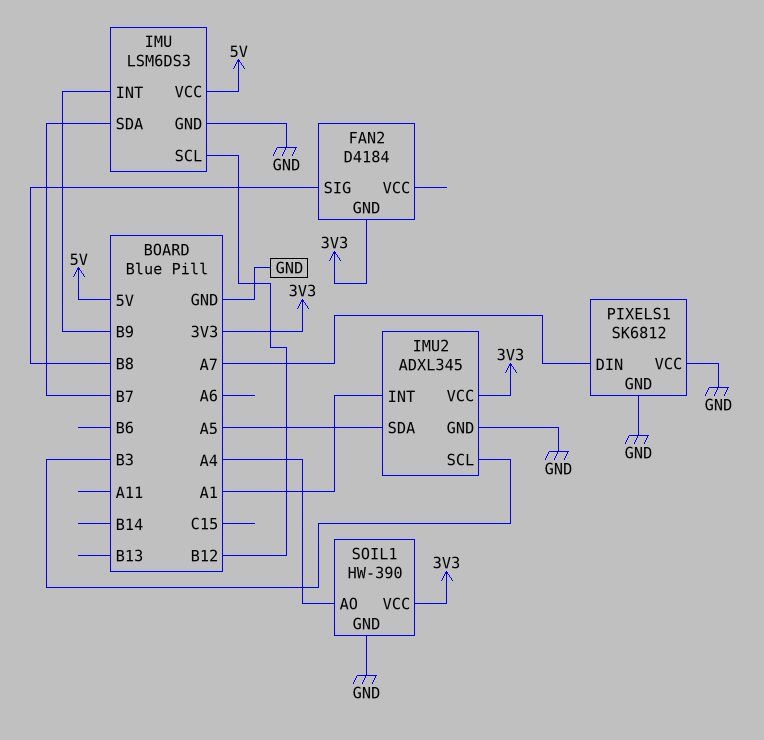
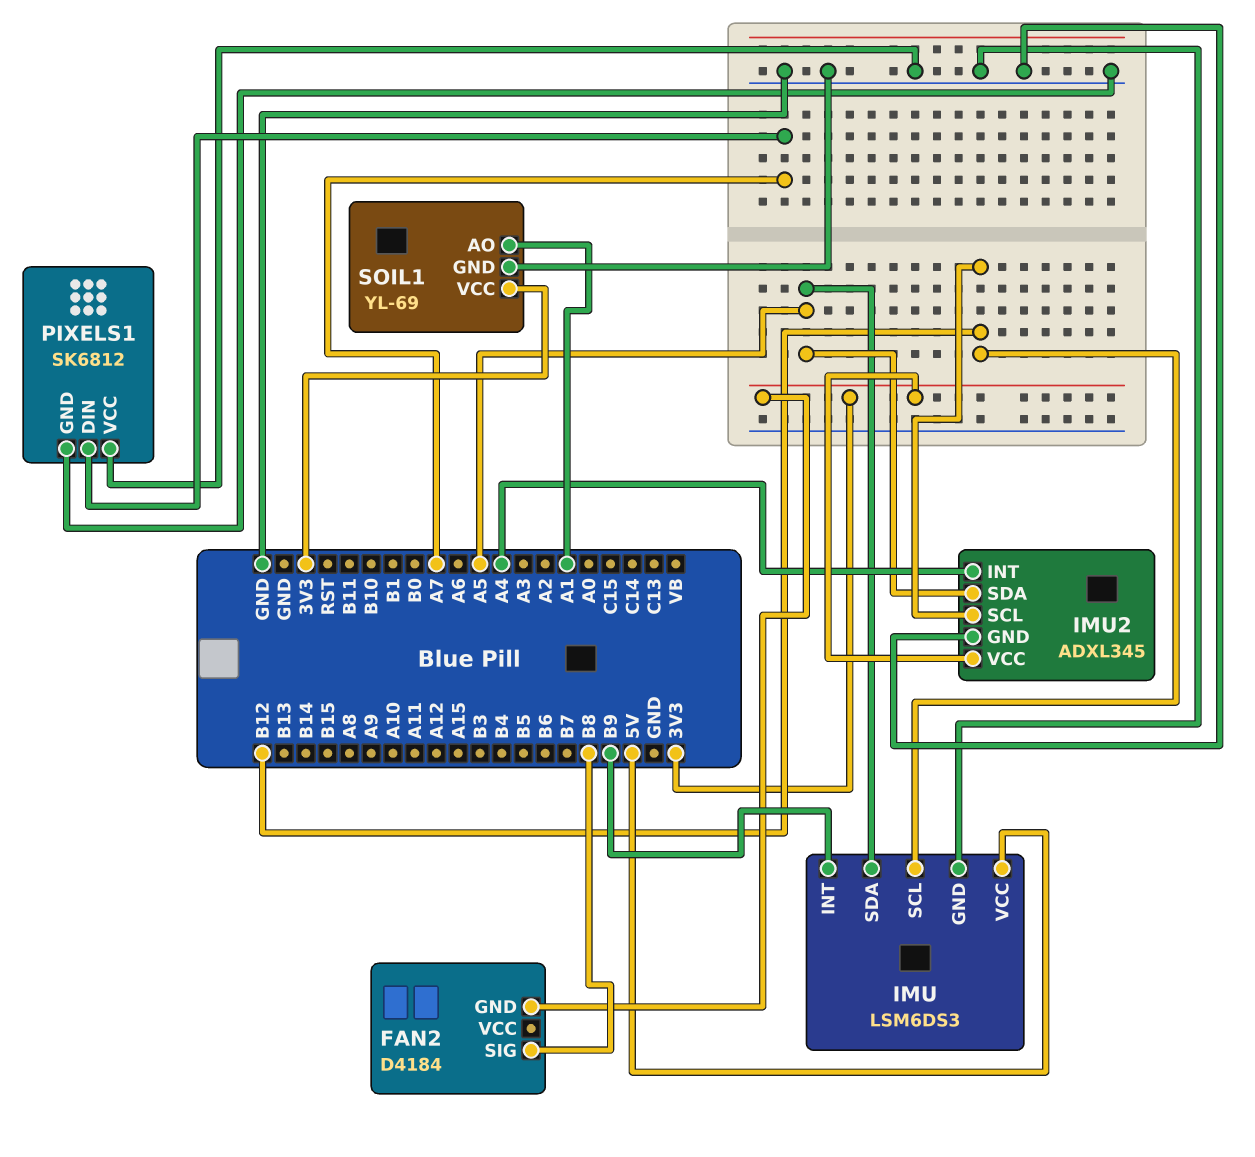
IMU pin SDA: B7 -> A5
IMU2 pin INT: A1 -> A4
IMU2 pin SCL: B3 -> B12
SOIL1: HW-390 -> YL-69
SOIL1 pin AO: A4 -> A1

